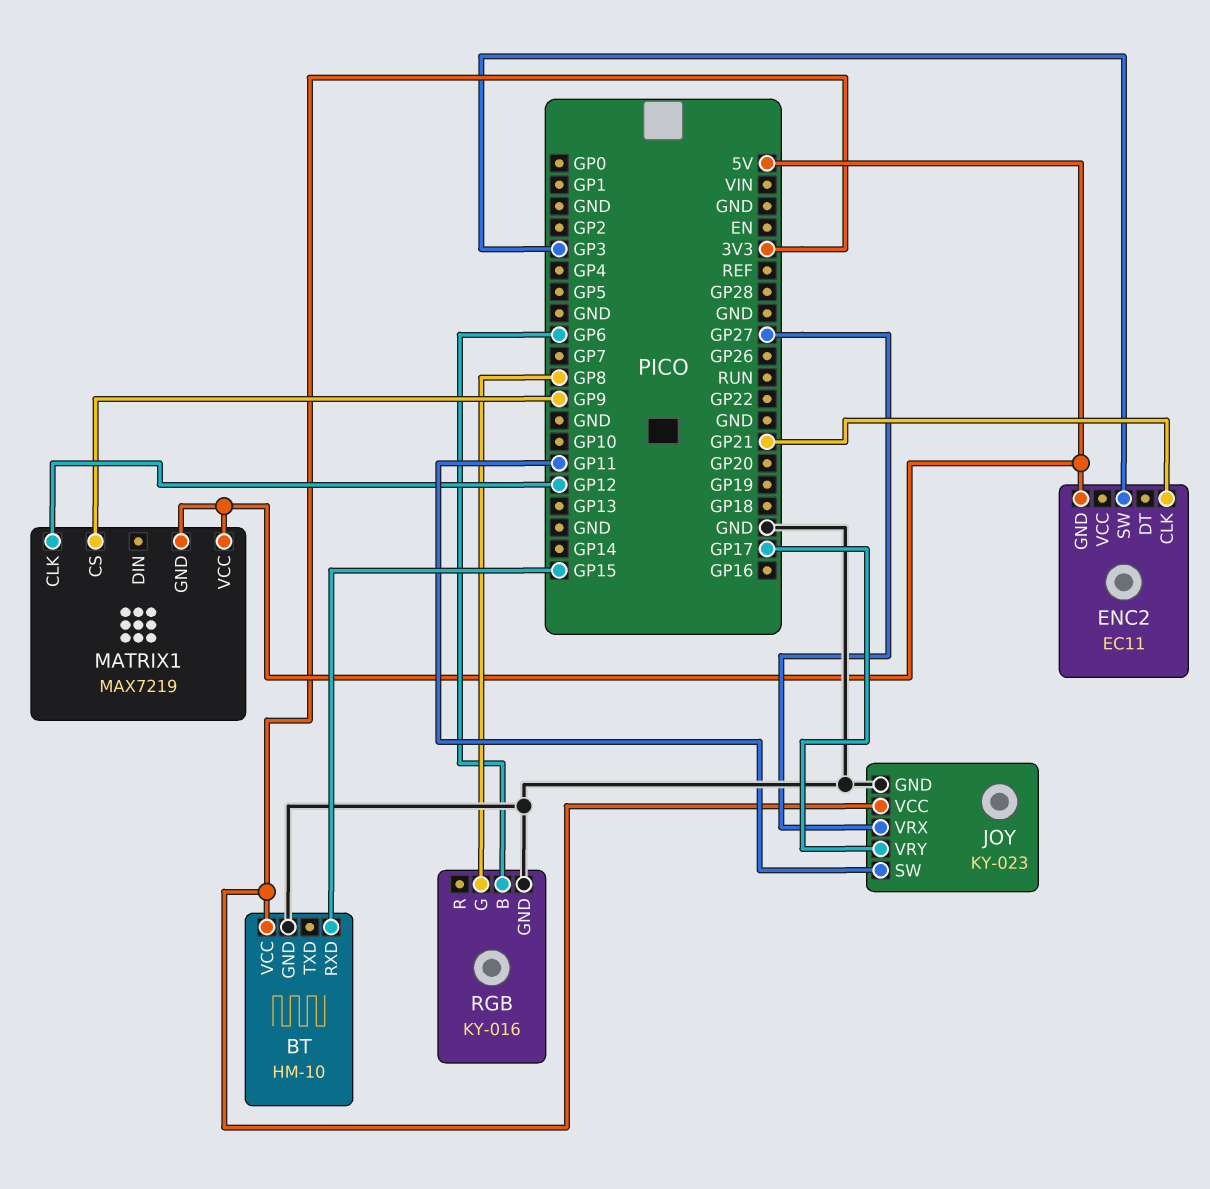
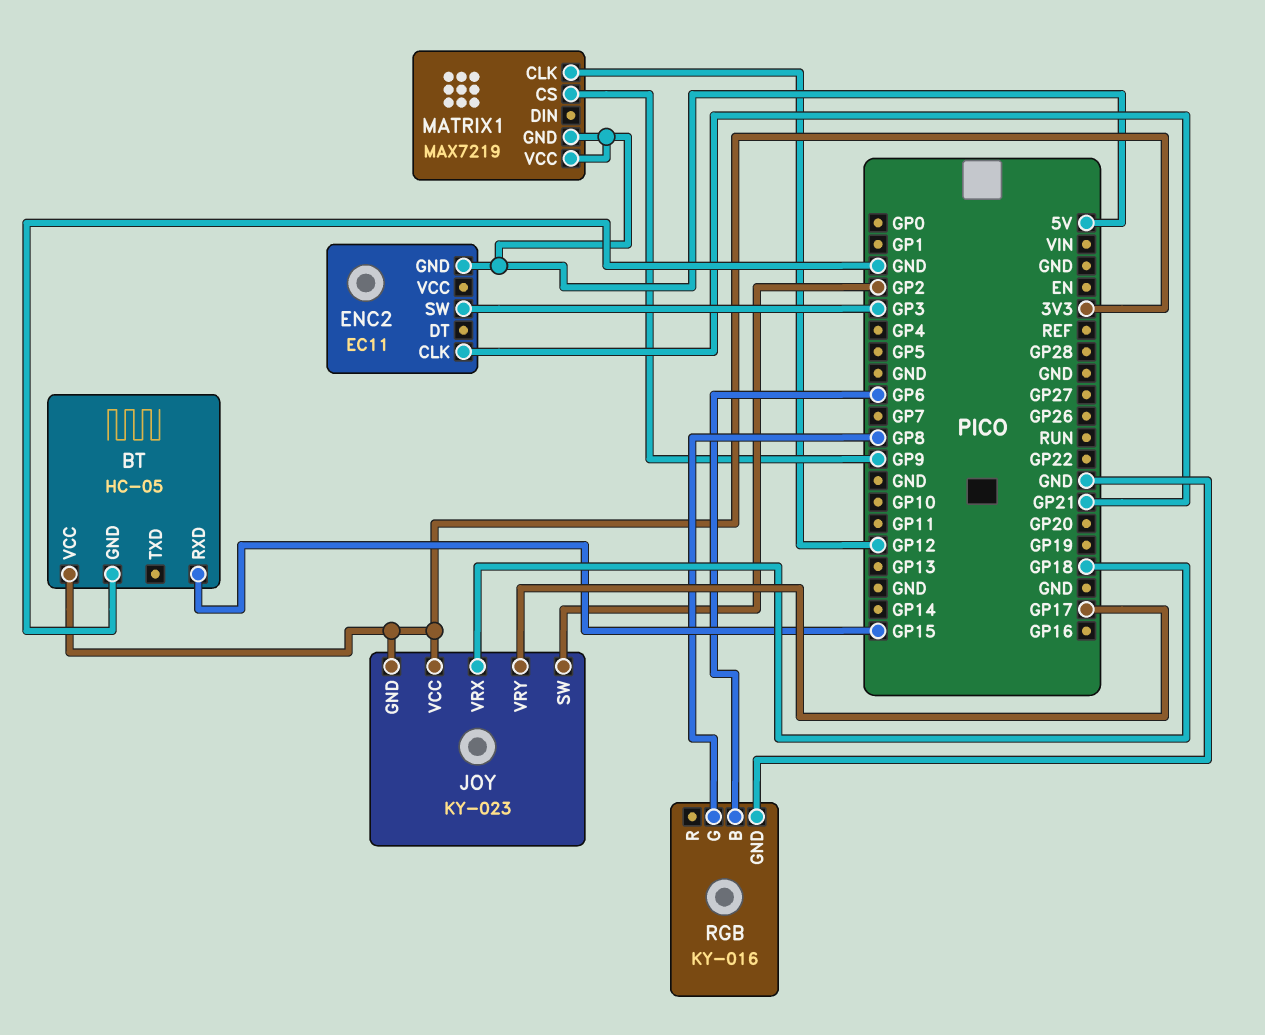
BT: HM-10 -> HC-05
JOY pin GND: GND -> 3V3
JOY pin SW: GP11 -> GP2
JOY pin VRX: GP27 -> GP18

